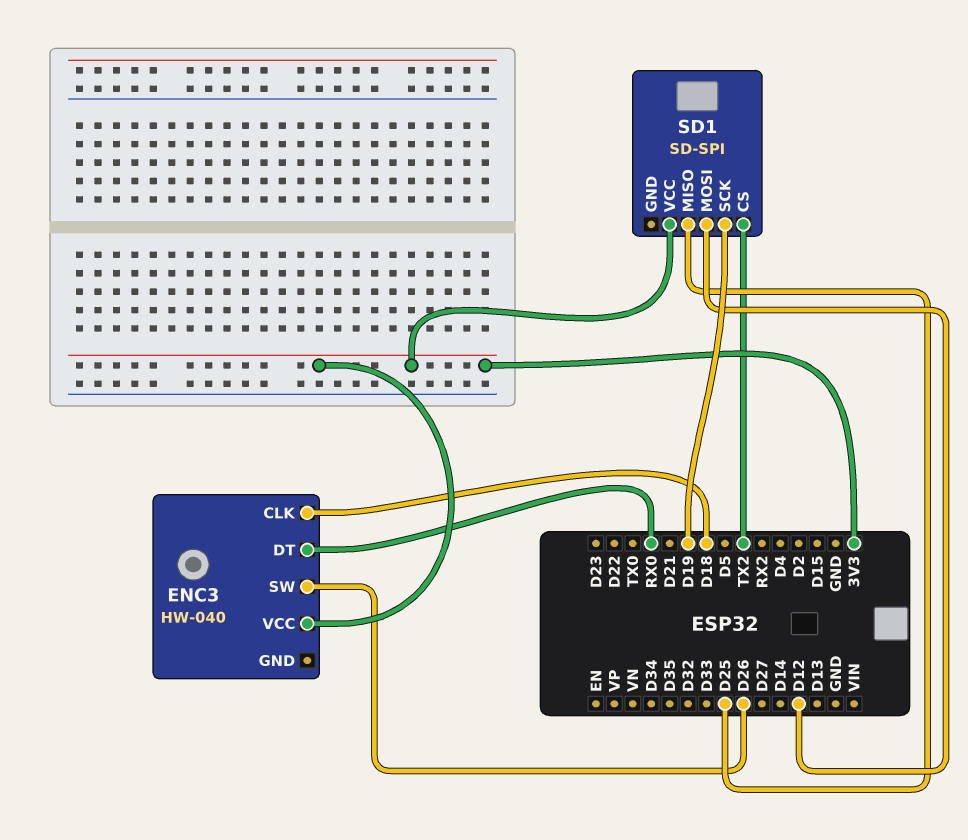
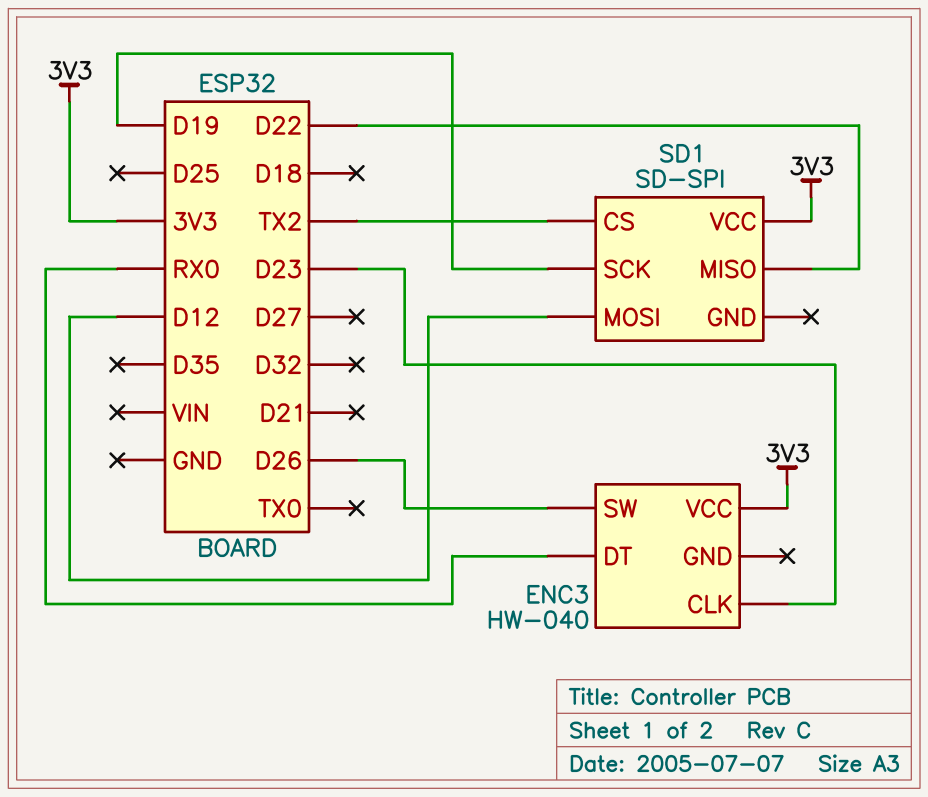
ENC3 pin CLK: D18 -> D23
SD1 pin MISO: D25 -> D22

